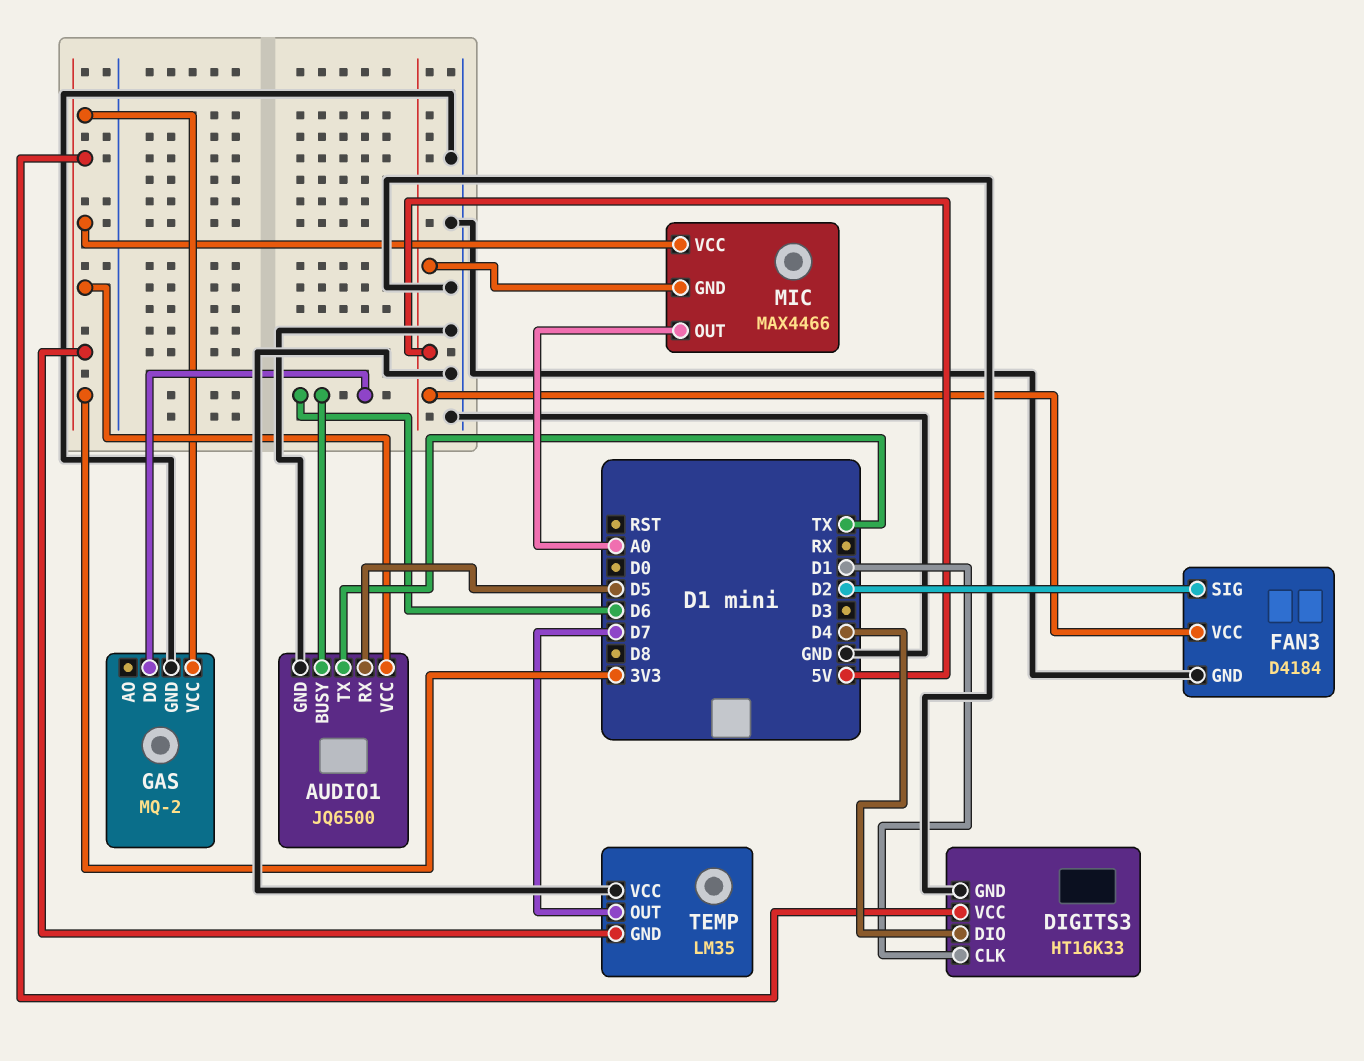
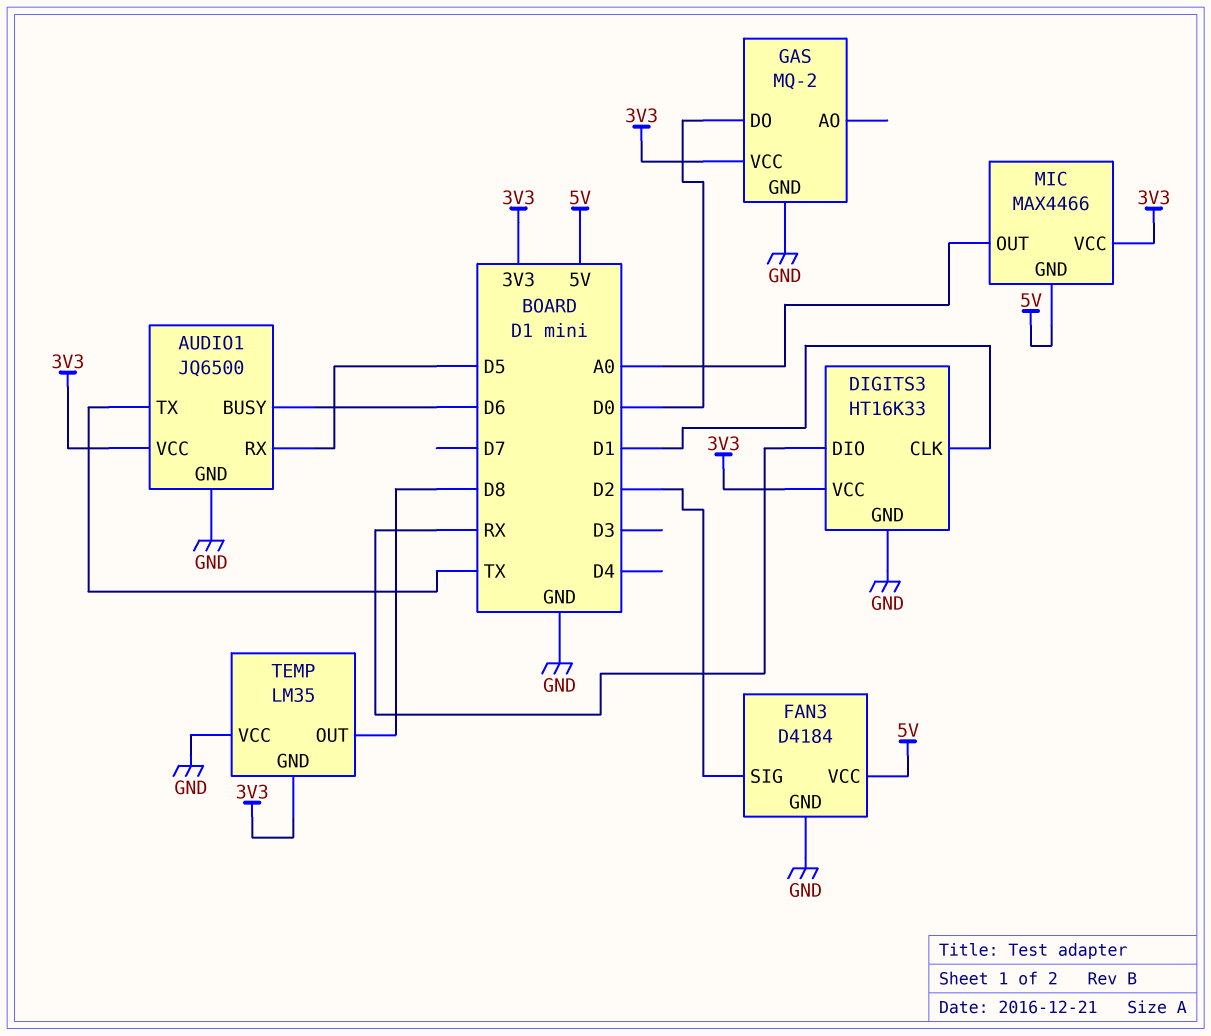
DIGITS3 pin DIO: D4 -> RX
GAS pin DO: D6 -> D0
TEMP pin OUT: D7 -> D8

